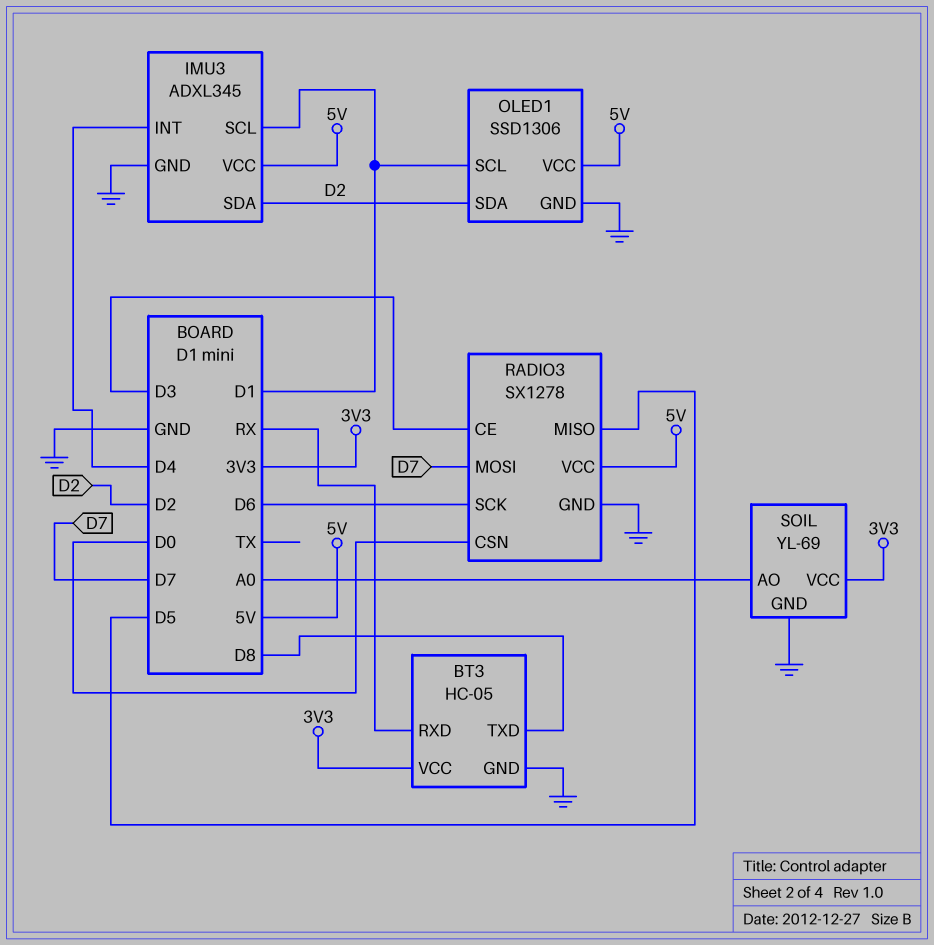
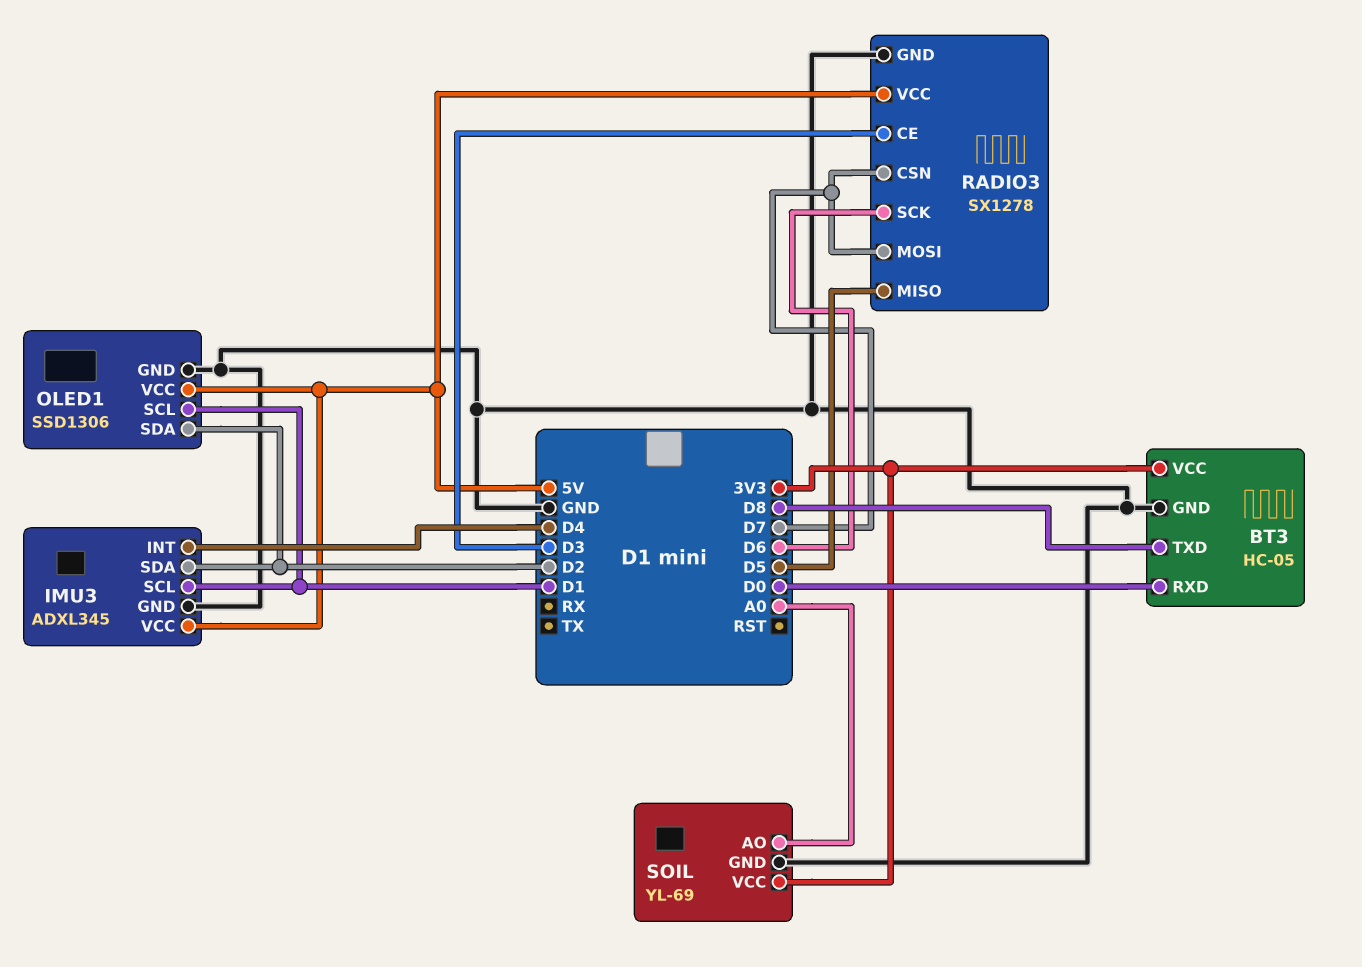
BT3 pin RXD: RX -> D0
RADIO3 pin CSN: D0 -> D7

